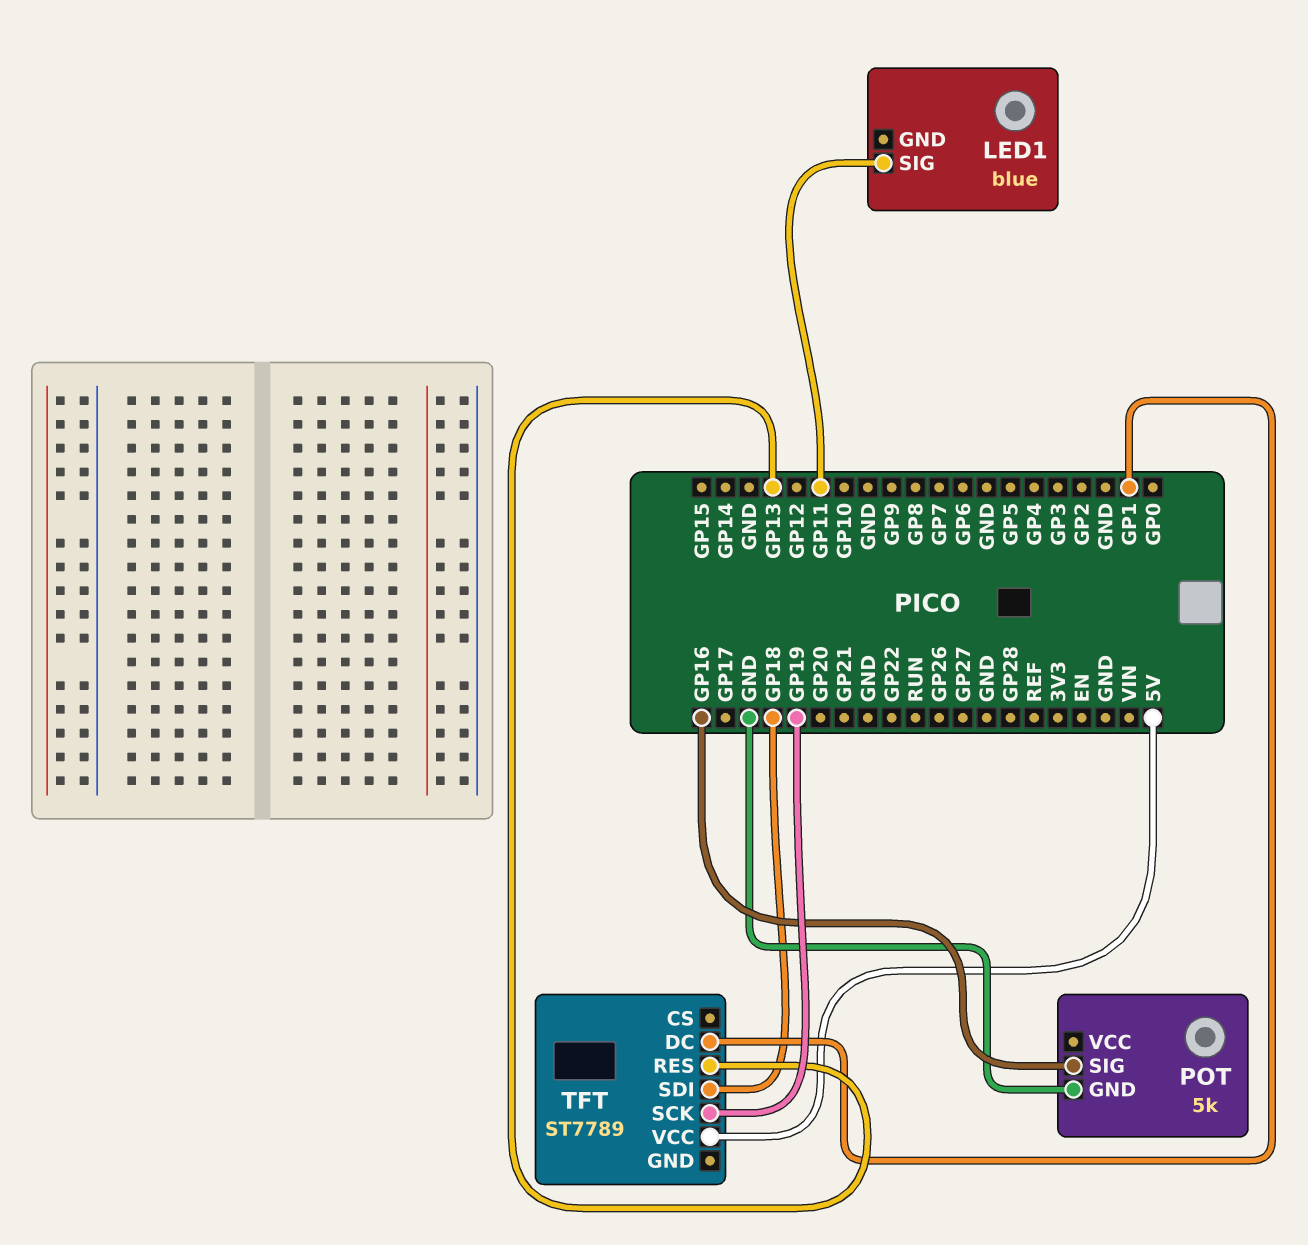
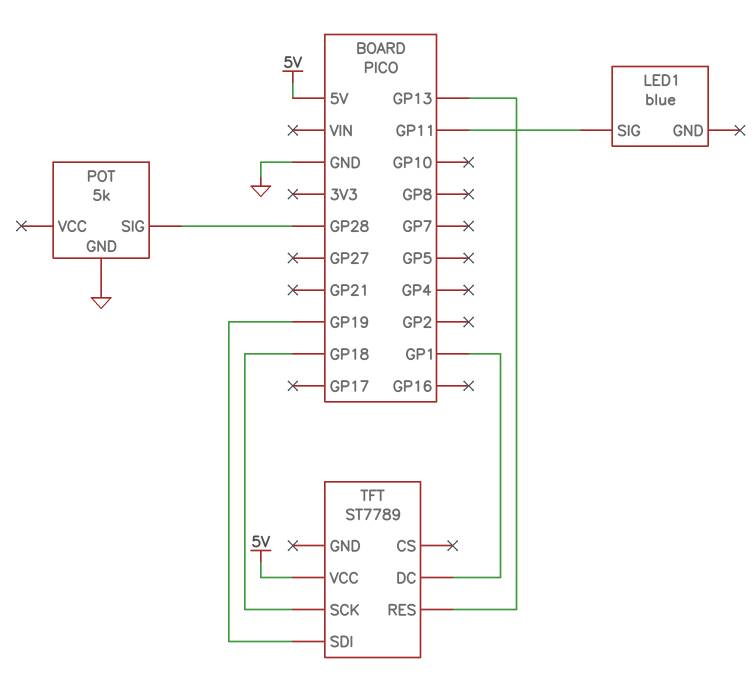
POT pin SIG: GP16 -> GP28
TFT pin SCK: GP19 -> GP18
TFT pin SDI: GP18 -> GP19

